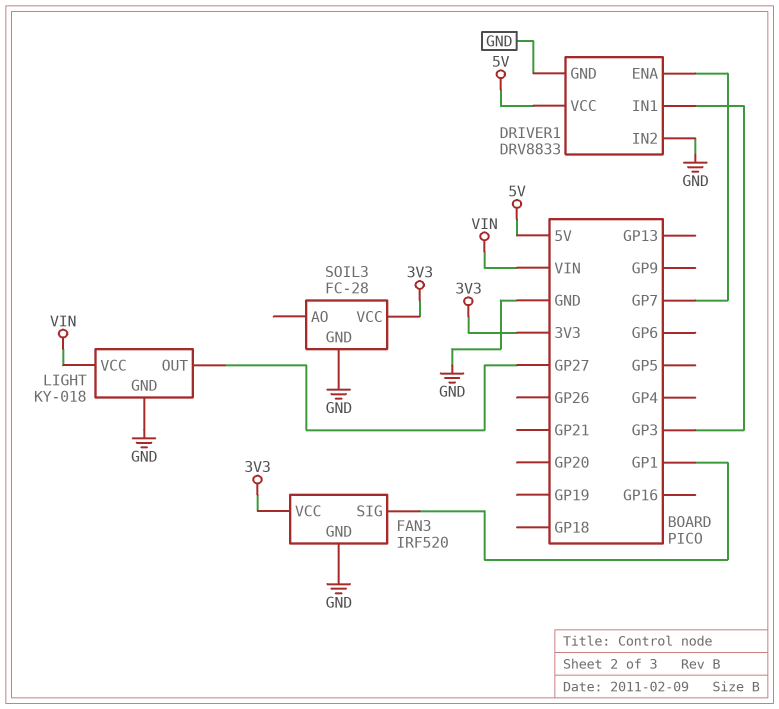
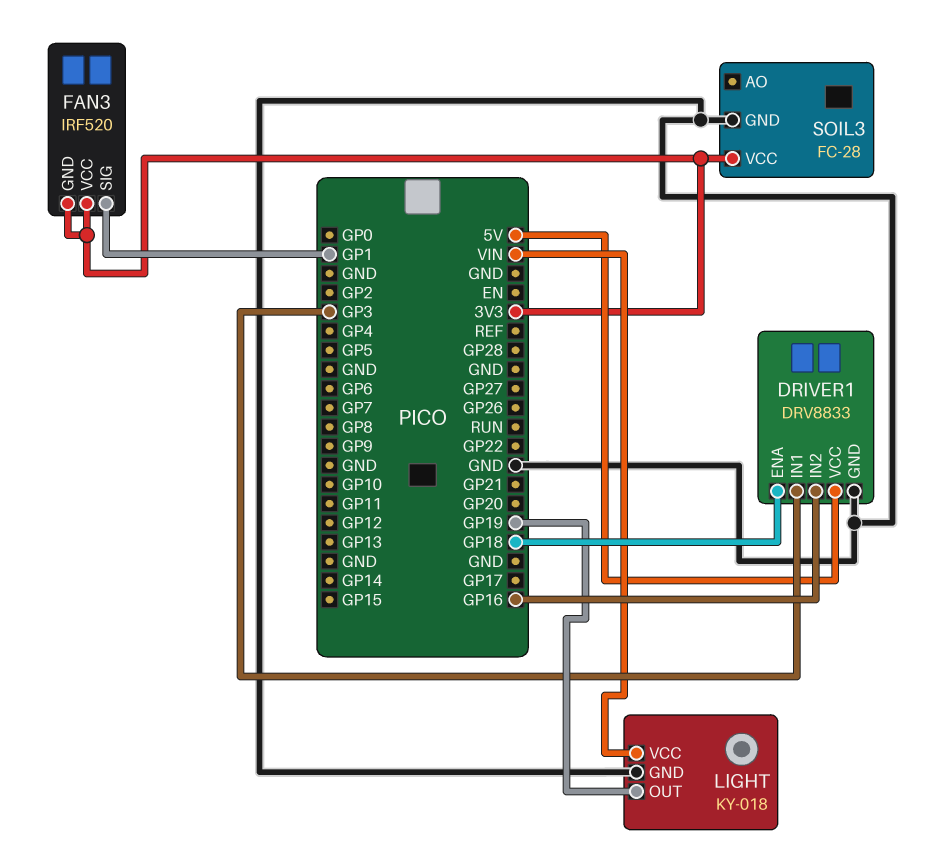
DRIVER1 pin ENA: GP7 -> GP18
DRIVER1 pin IN2: GND -> GP16
FAN3 pin GND: GND -> 3V3
LIGHT pin OUT: GP27 -> GP19

